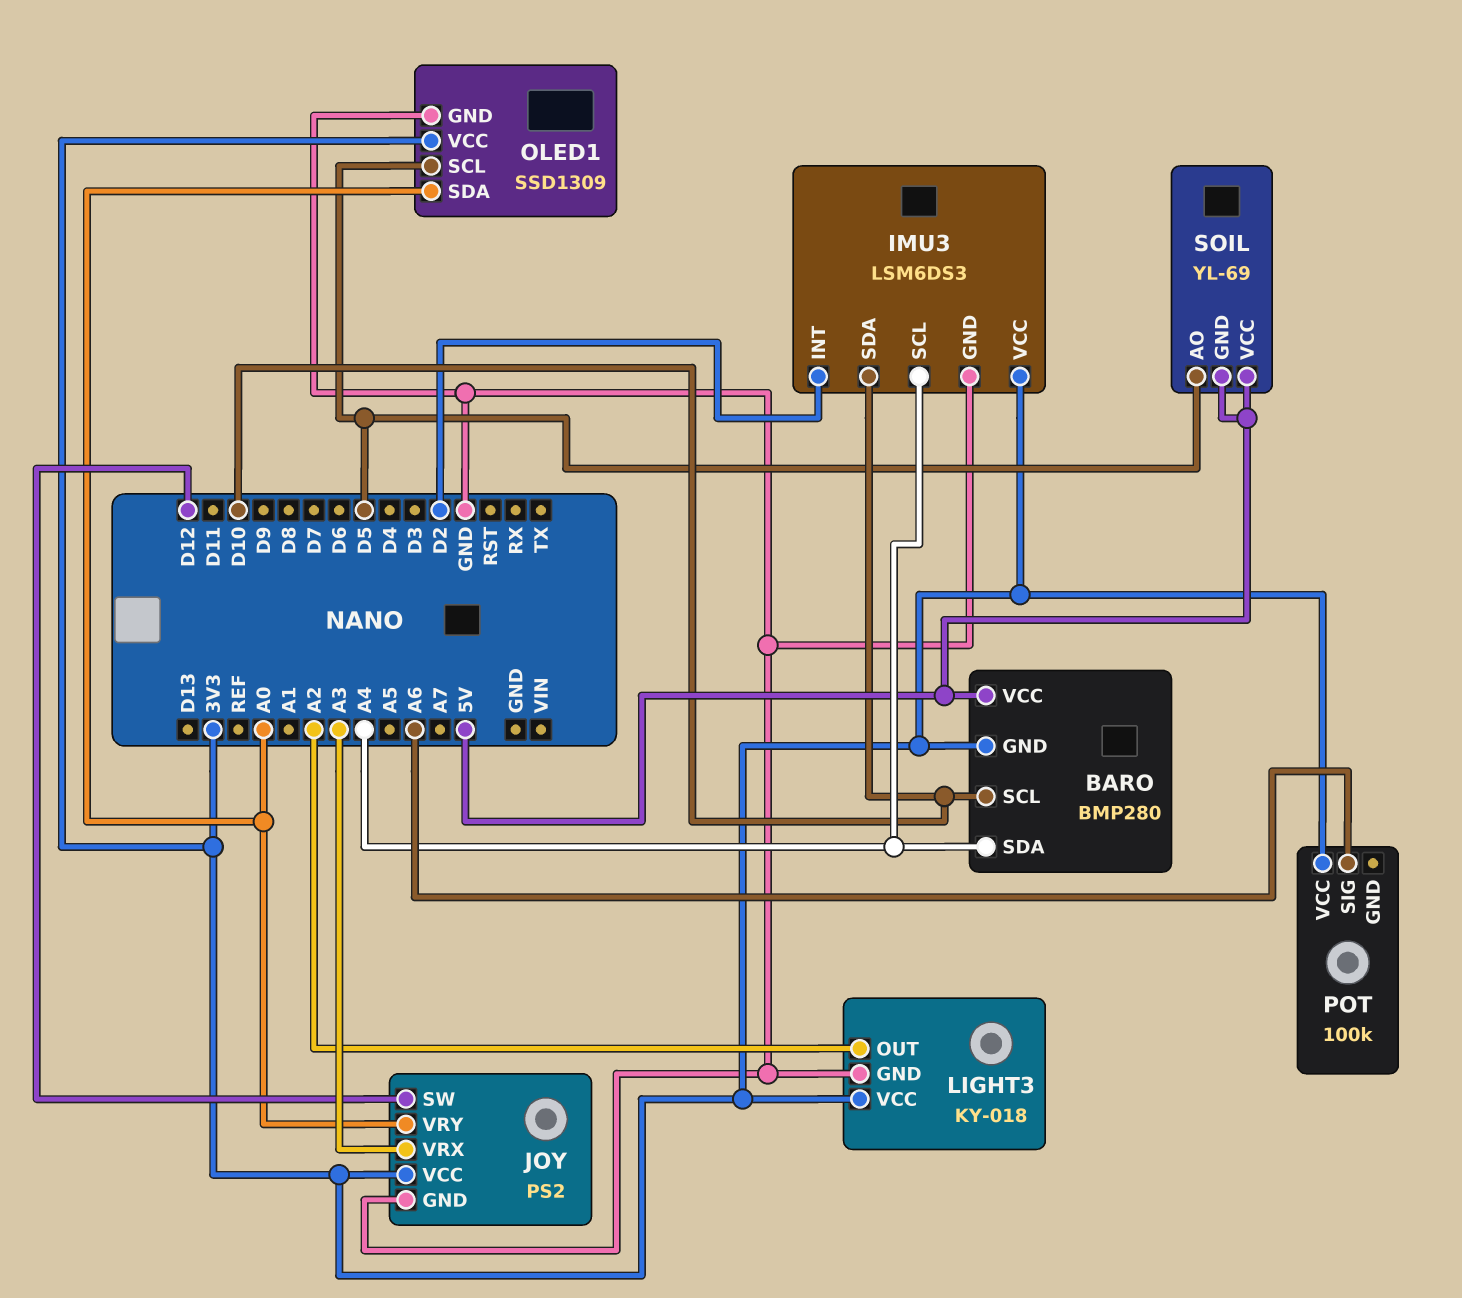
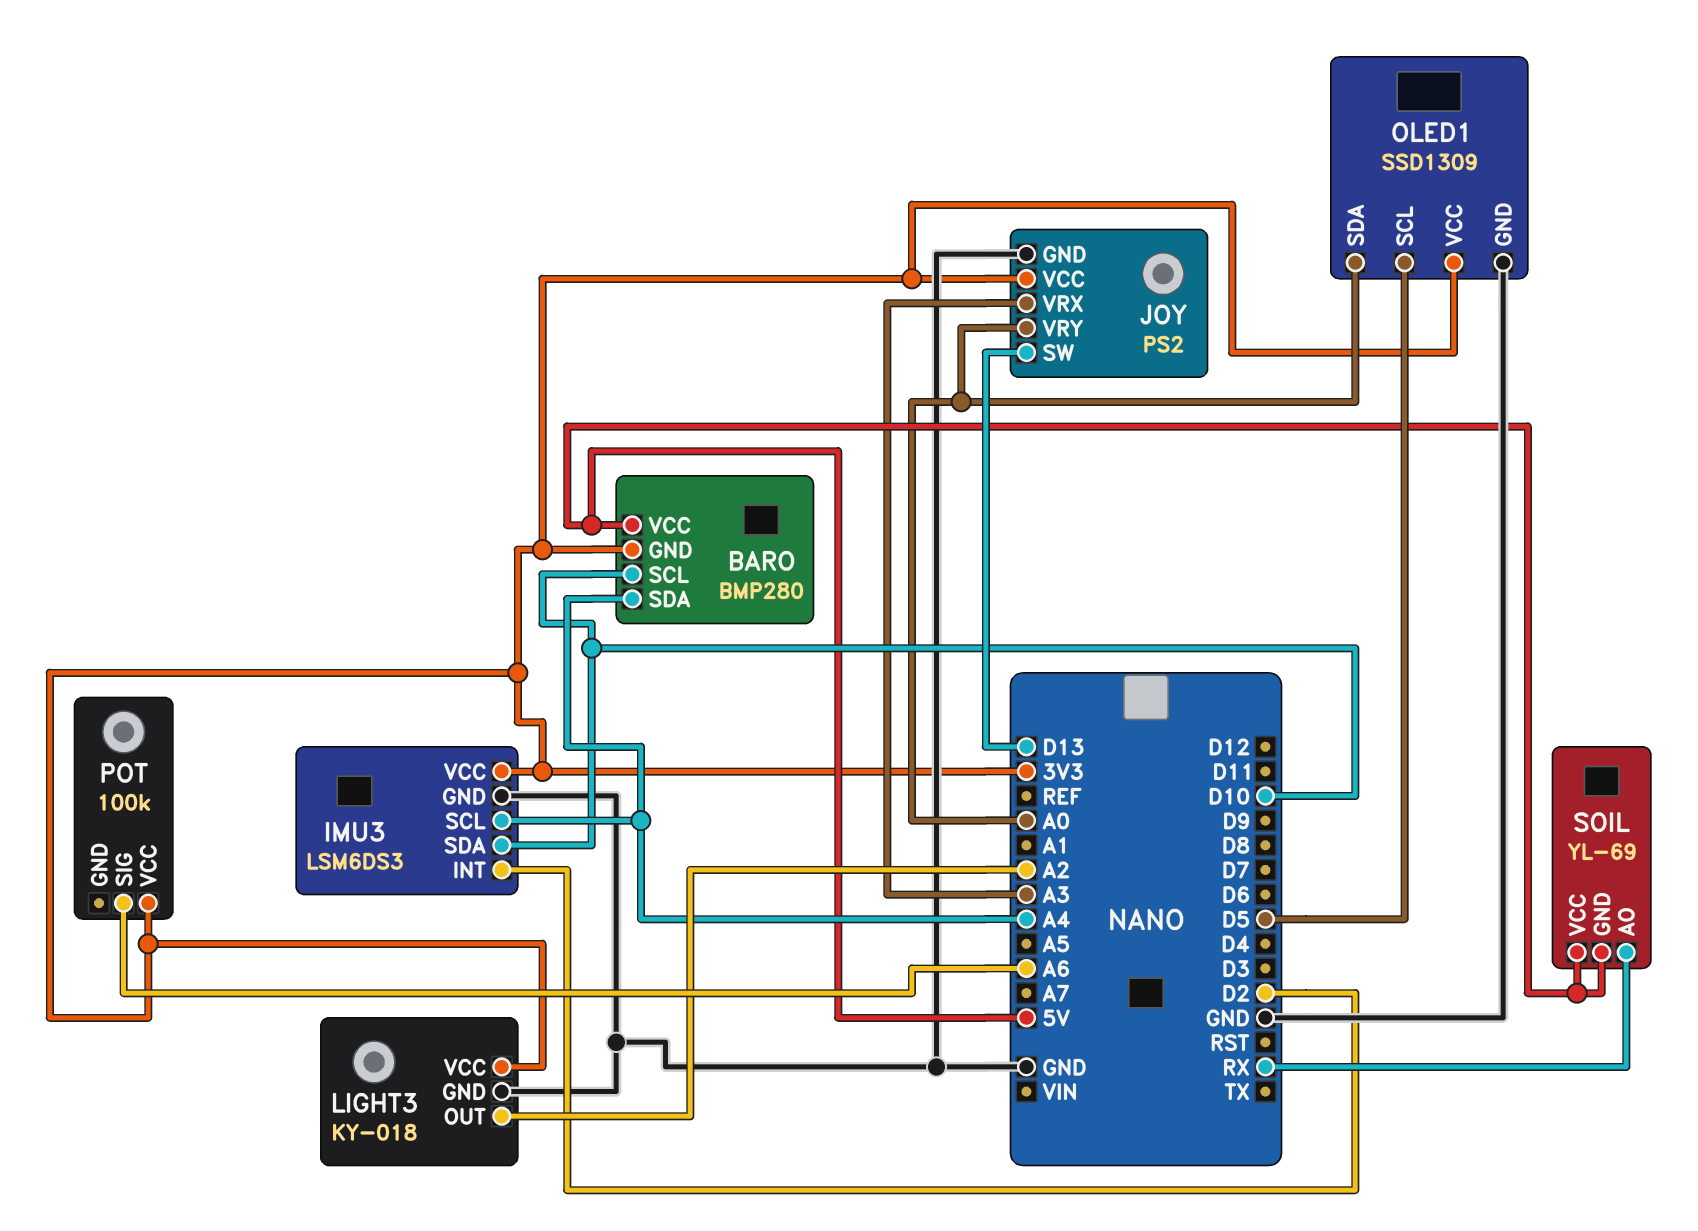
JOY pin SW: D12 -> D13
SOIL pin AO: D5 -> RX

